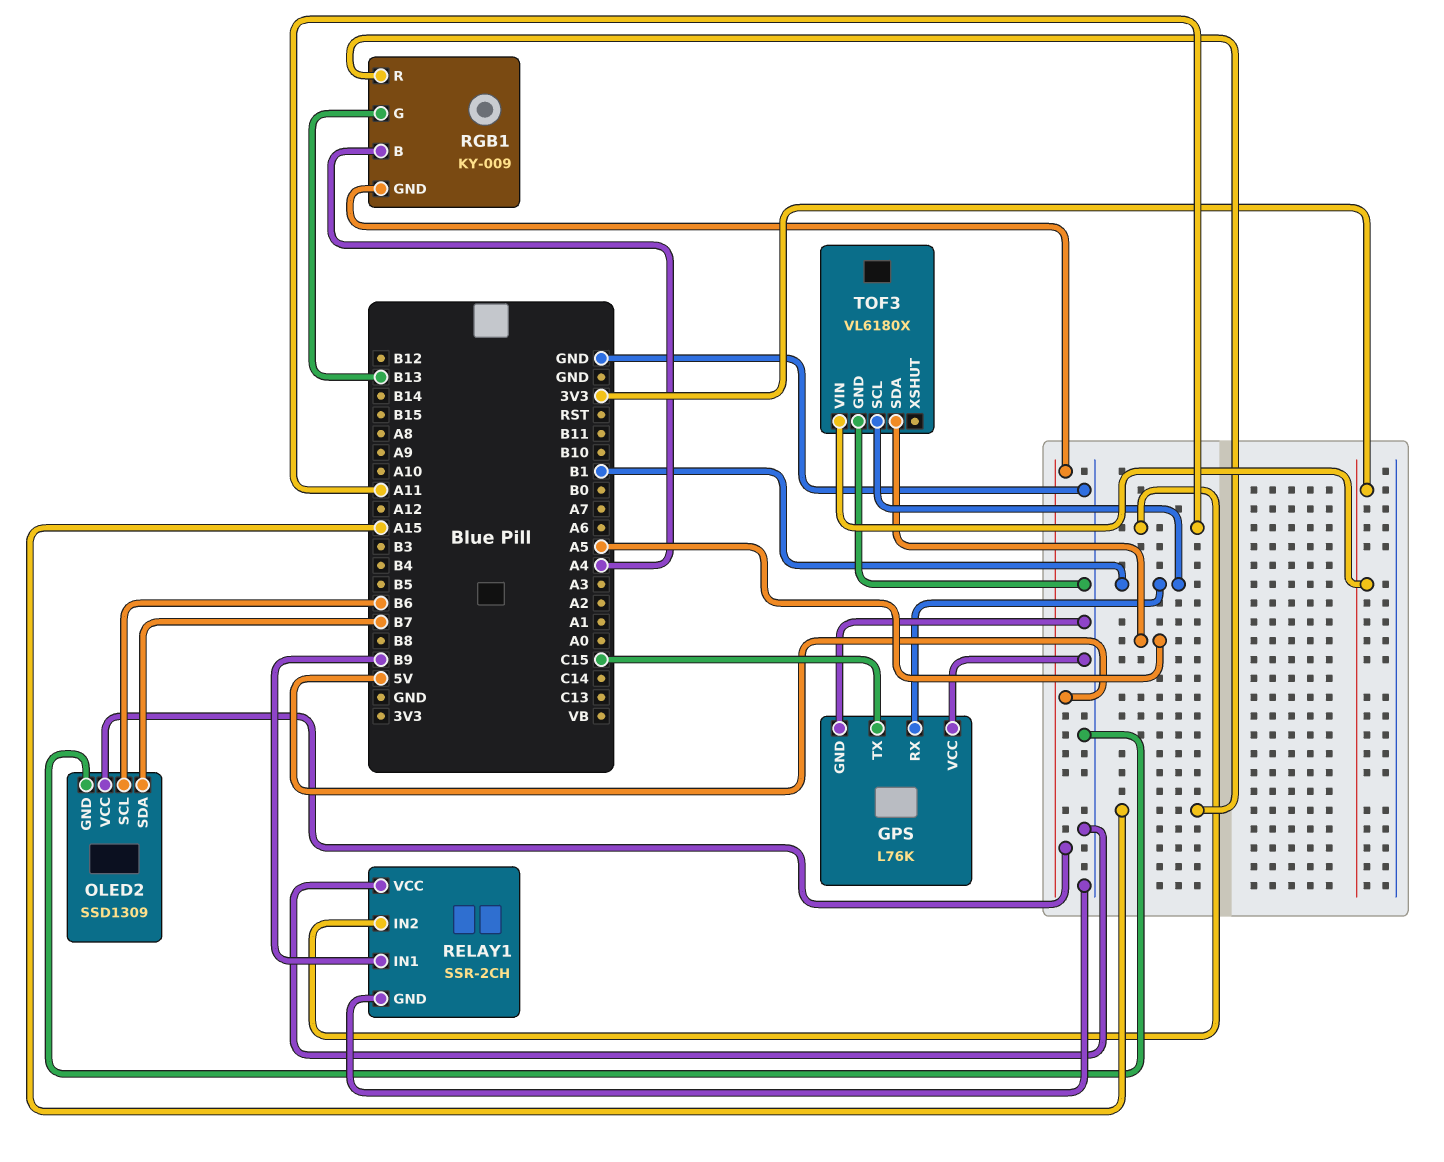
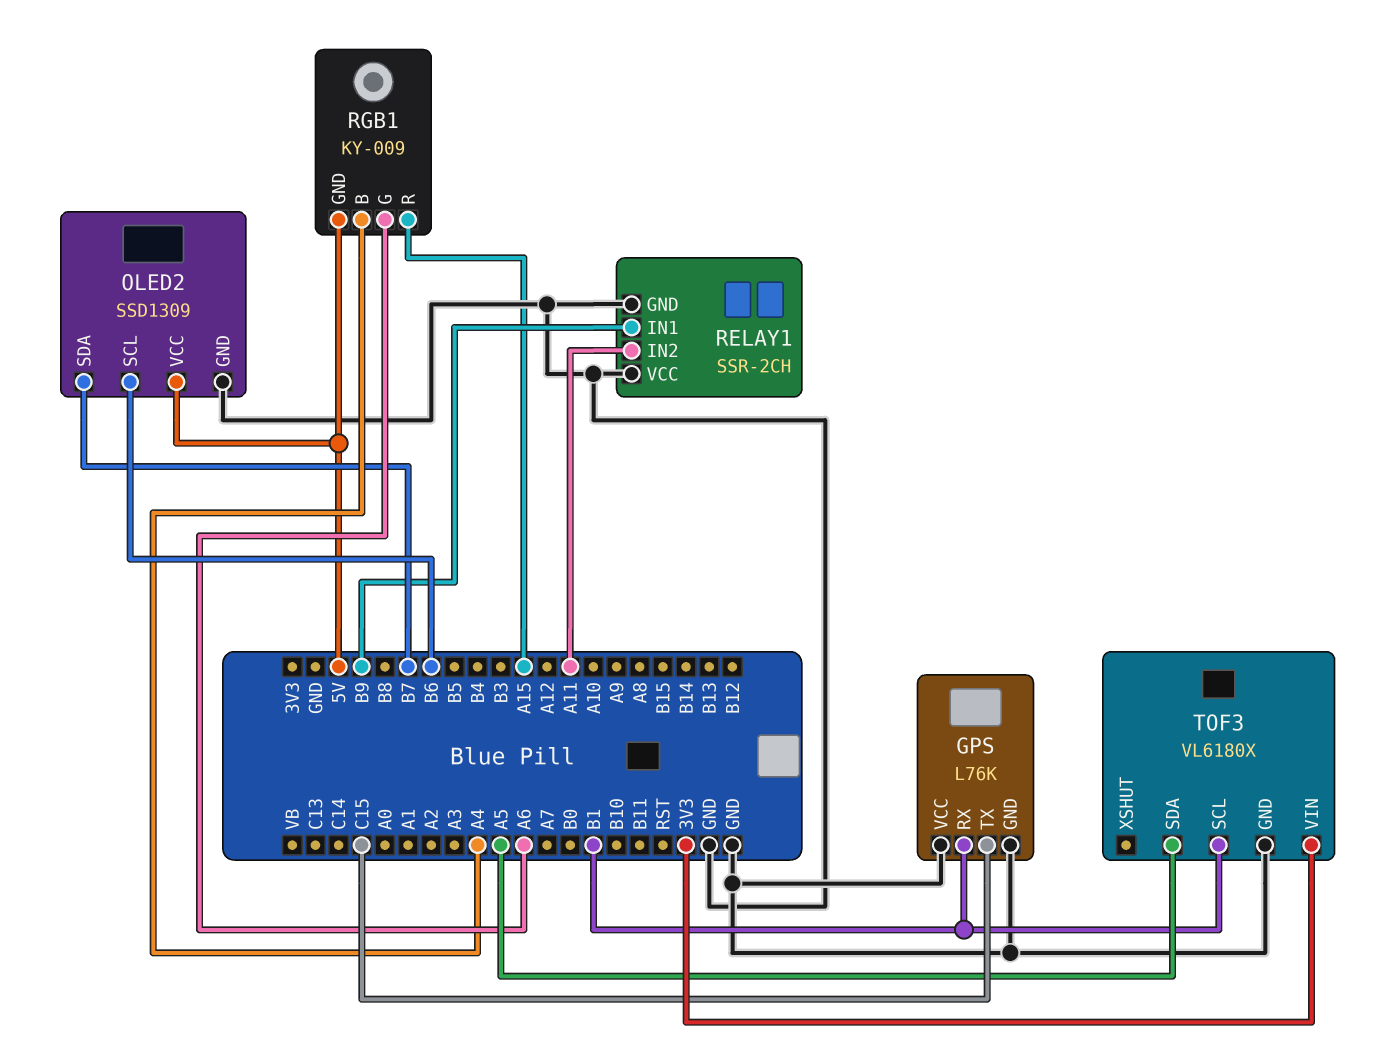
RGB1 pin G: B13 -> A6

